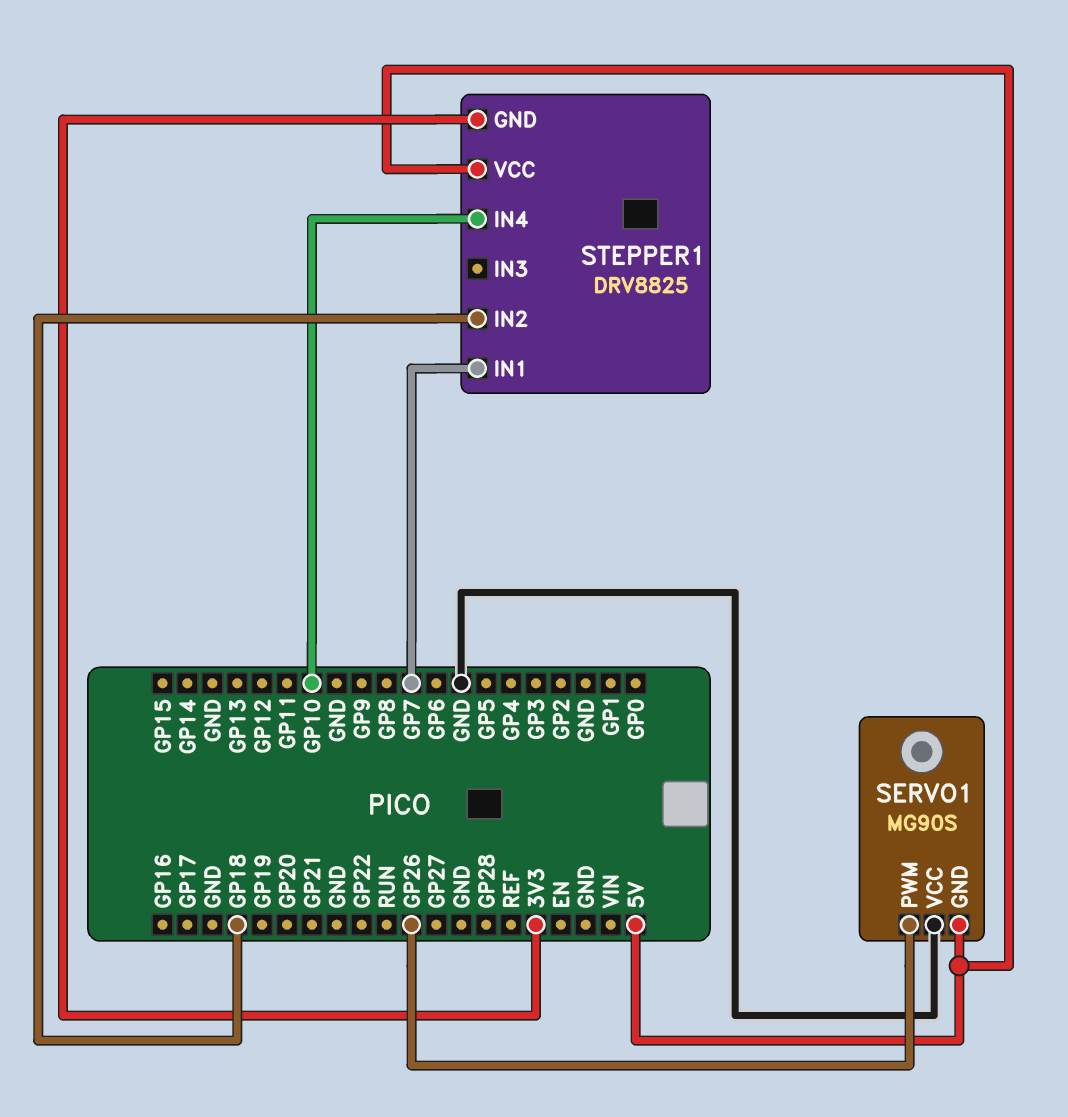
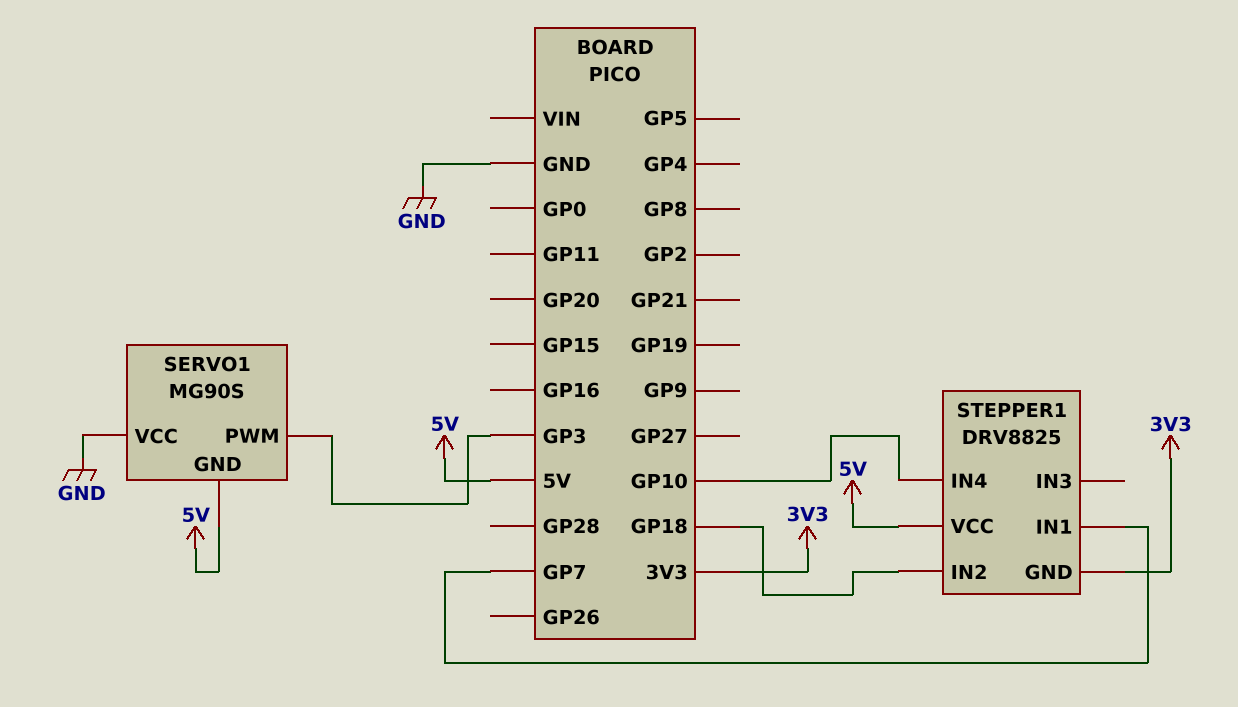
SERVO1 pin PWM: GP26 -> GP3

